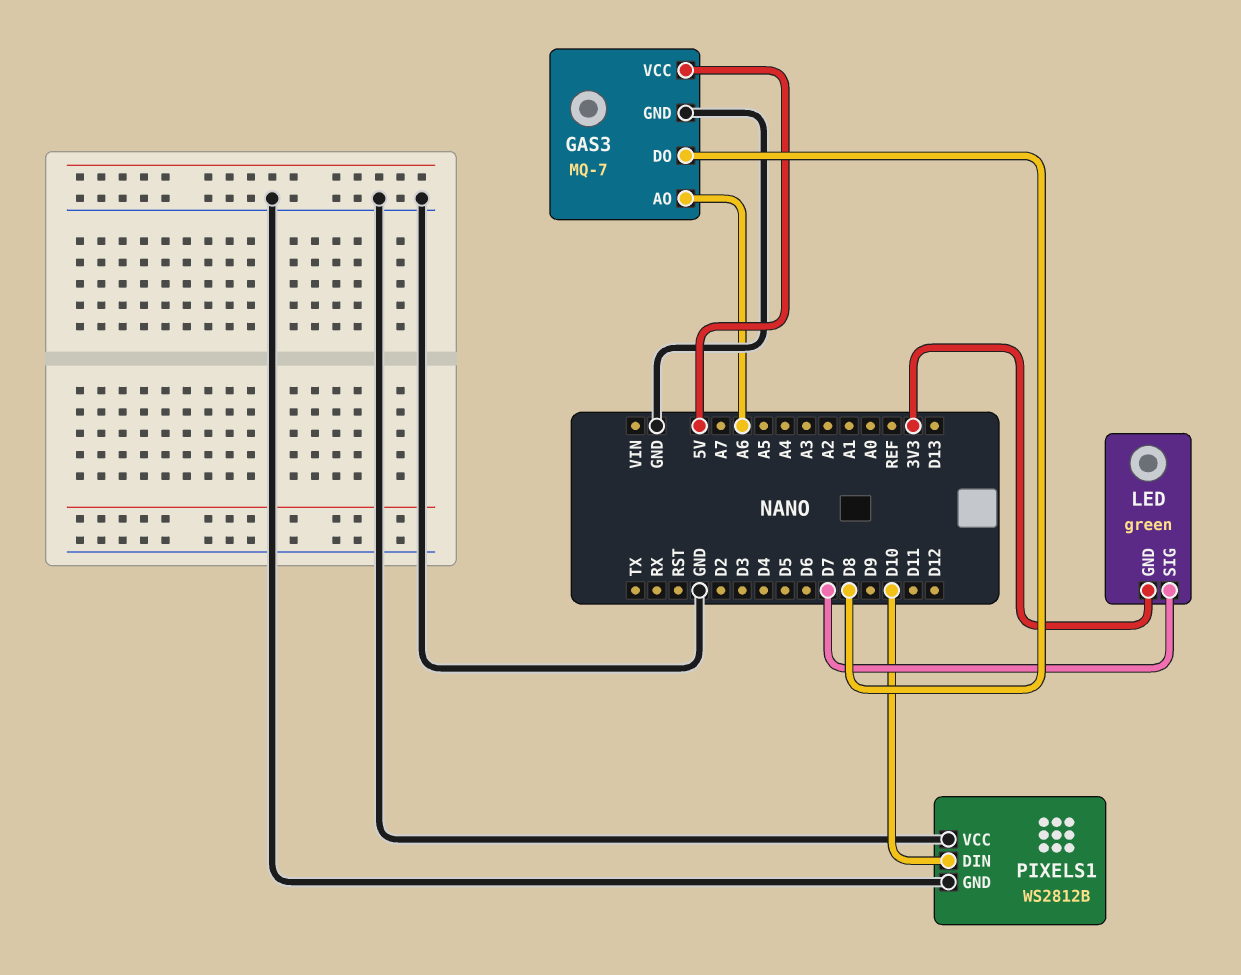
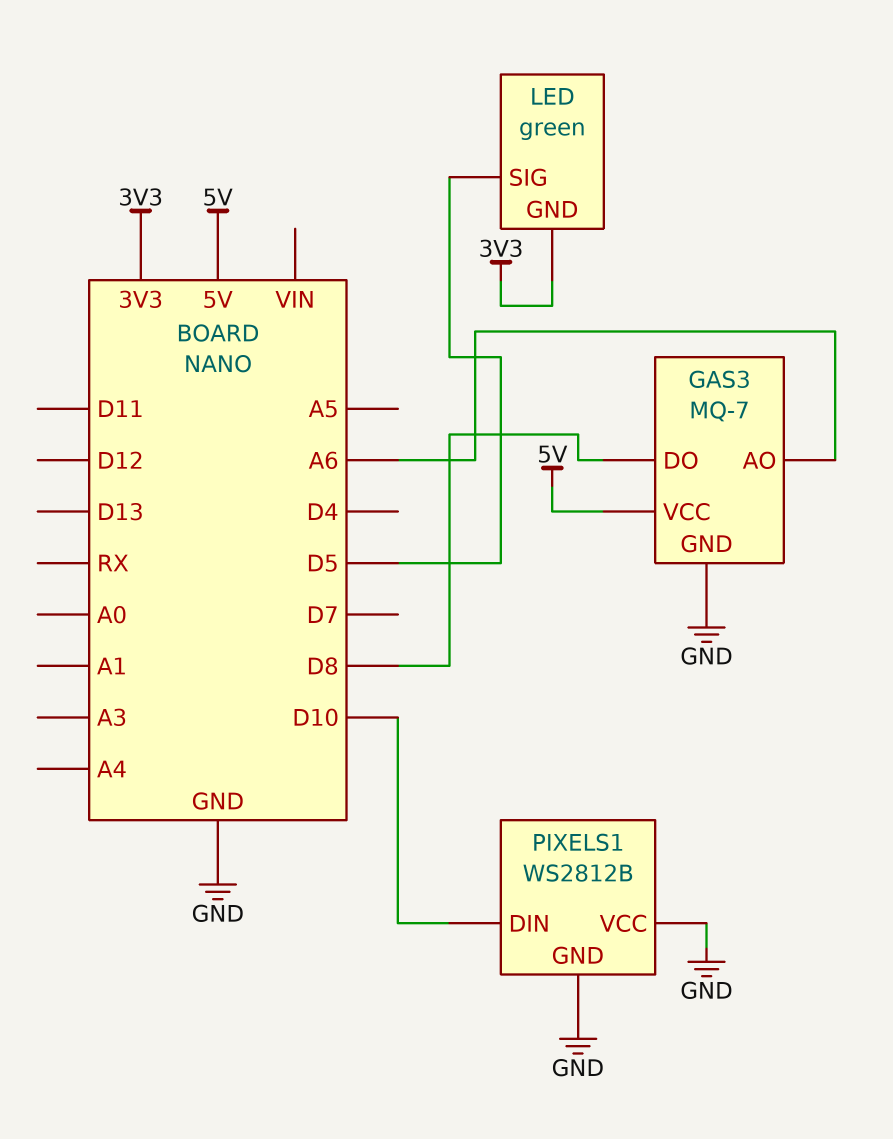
LED pin SIG: D7 -> D5

